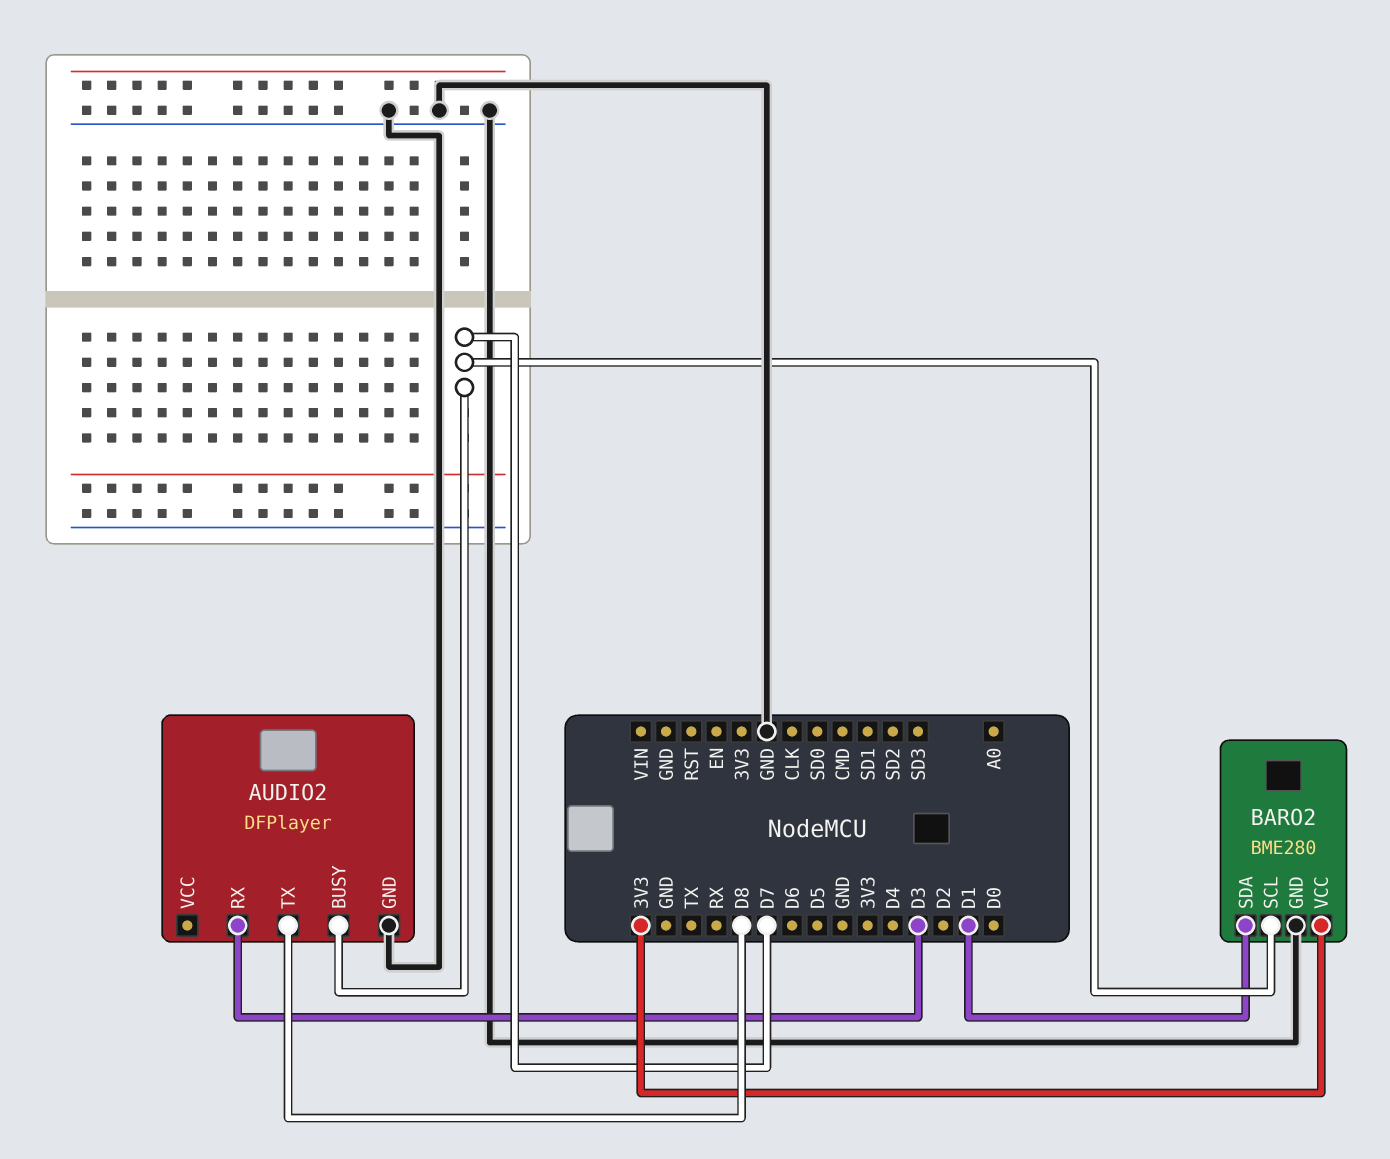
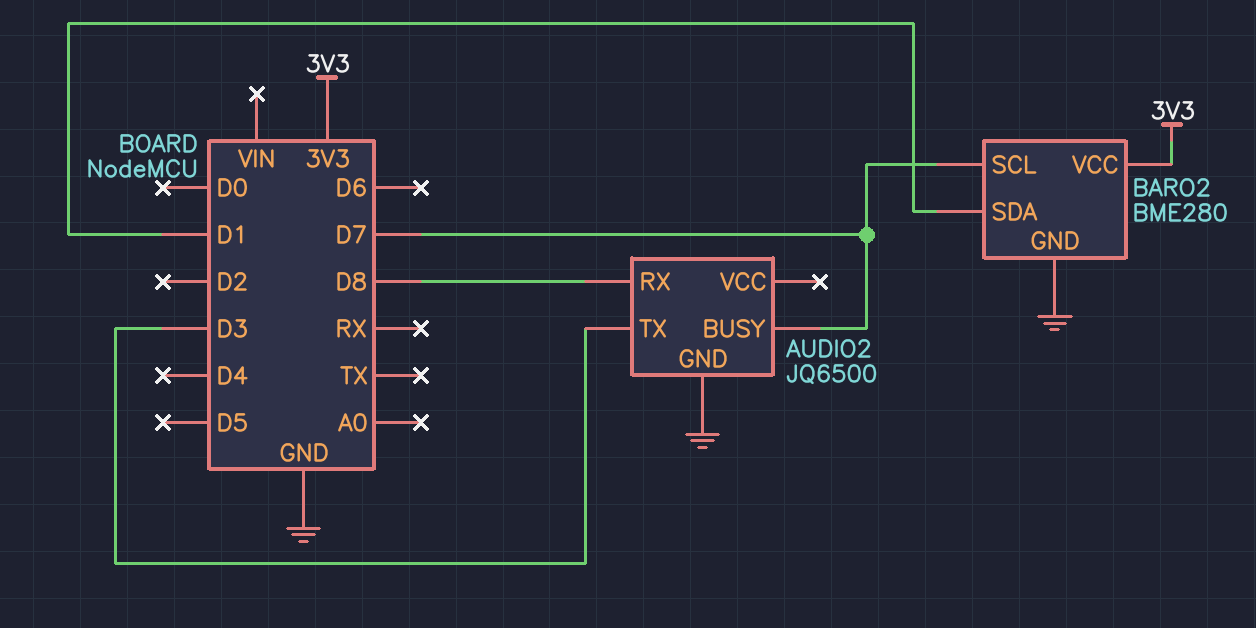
AUDIO2: DFPlayer -> JQ6500
AUDIO2 pin RX: D3 -> D8
AUDIO2 pin TX: D8 -> D3

